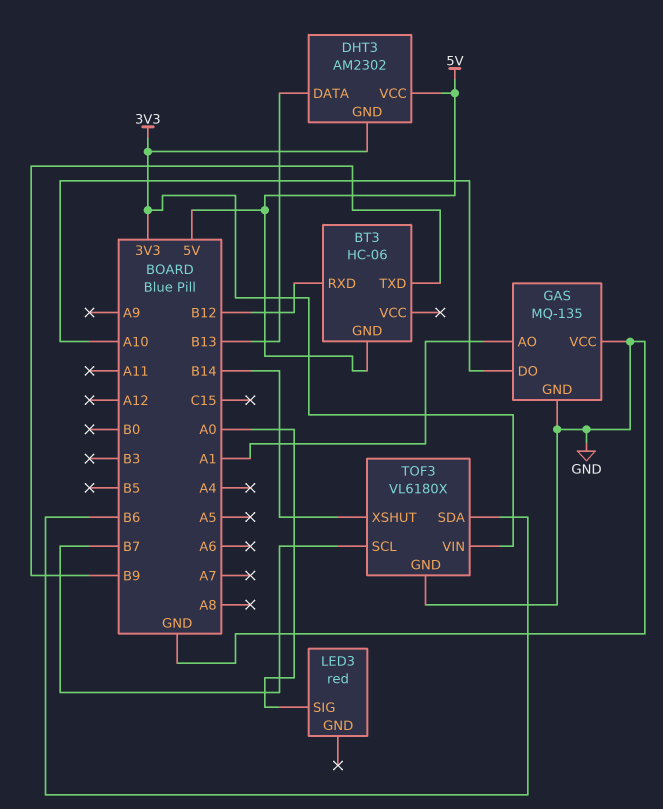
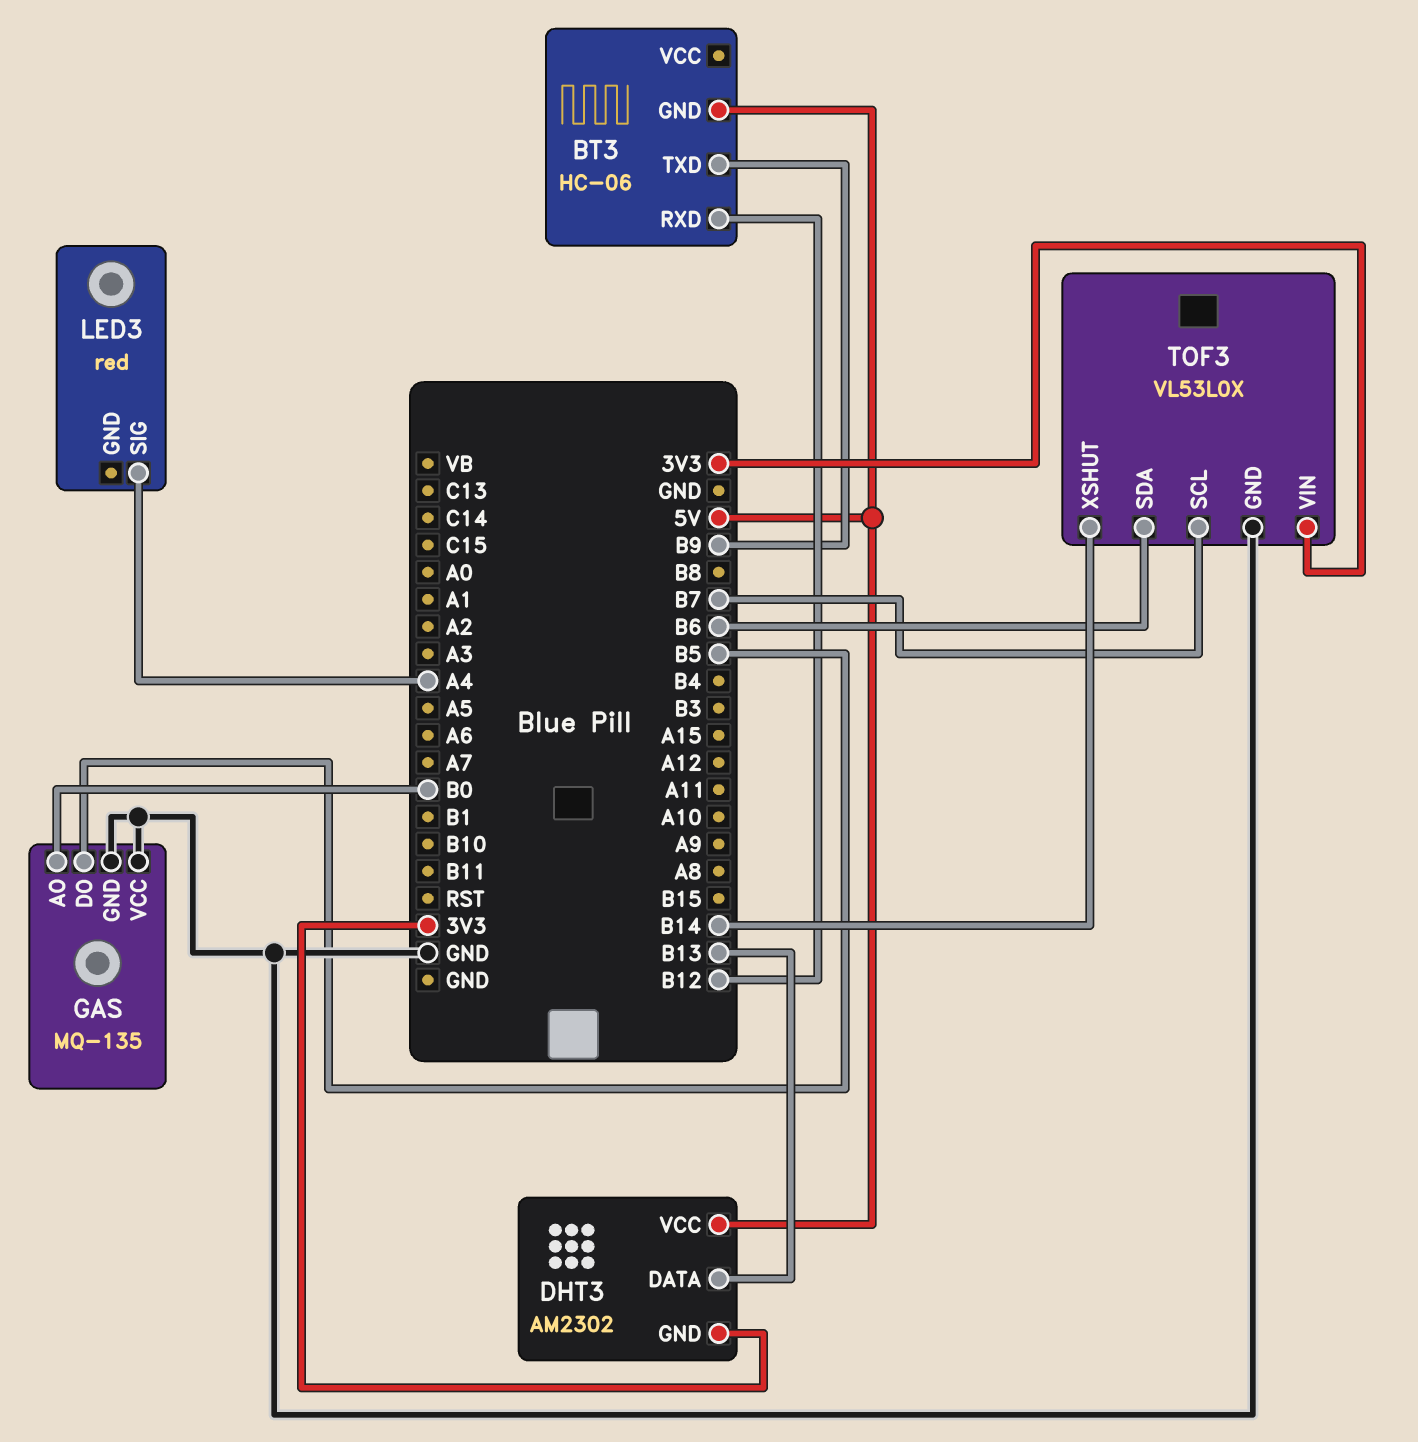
GAS pin AO: A1 -> B0
GAS pin DO: A10 -> B5
LED3 pin SIG: A0 -> A4
TOF3: VL6180X -> VL53L0X

